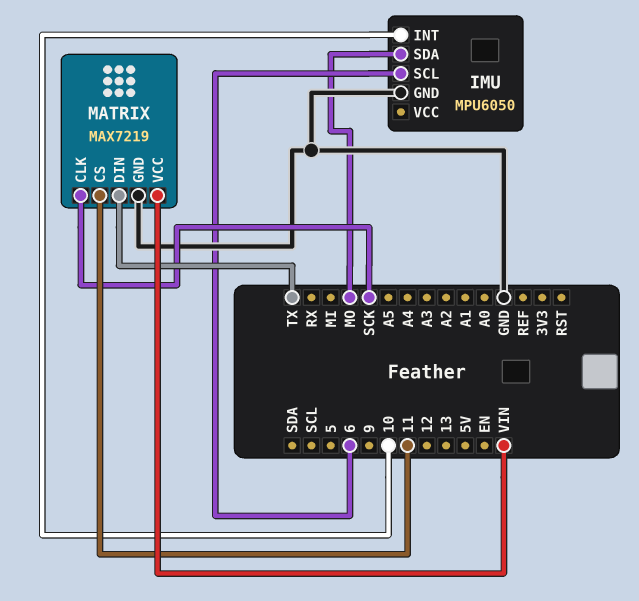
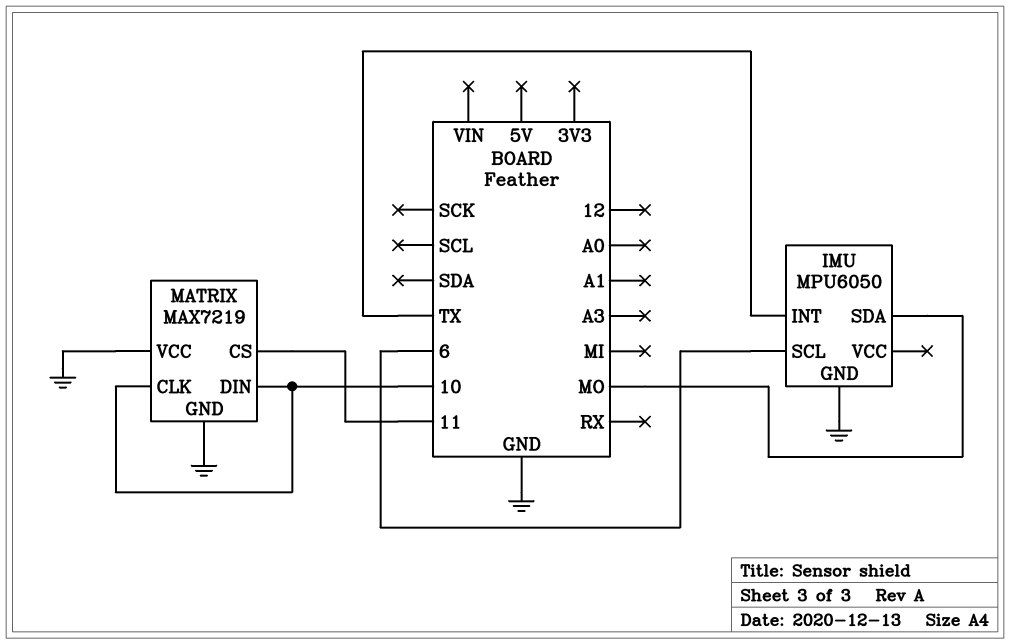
IMU pin INT: 10 -> TX
MATRIX pin CLK: SCK -> 10
MATRIX pin DIN: TX -> 10
MATRIX pin VCC: VIN -> GND

